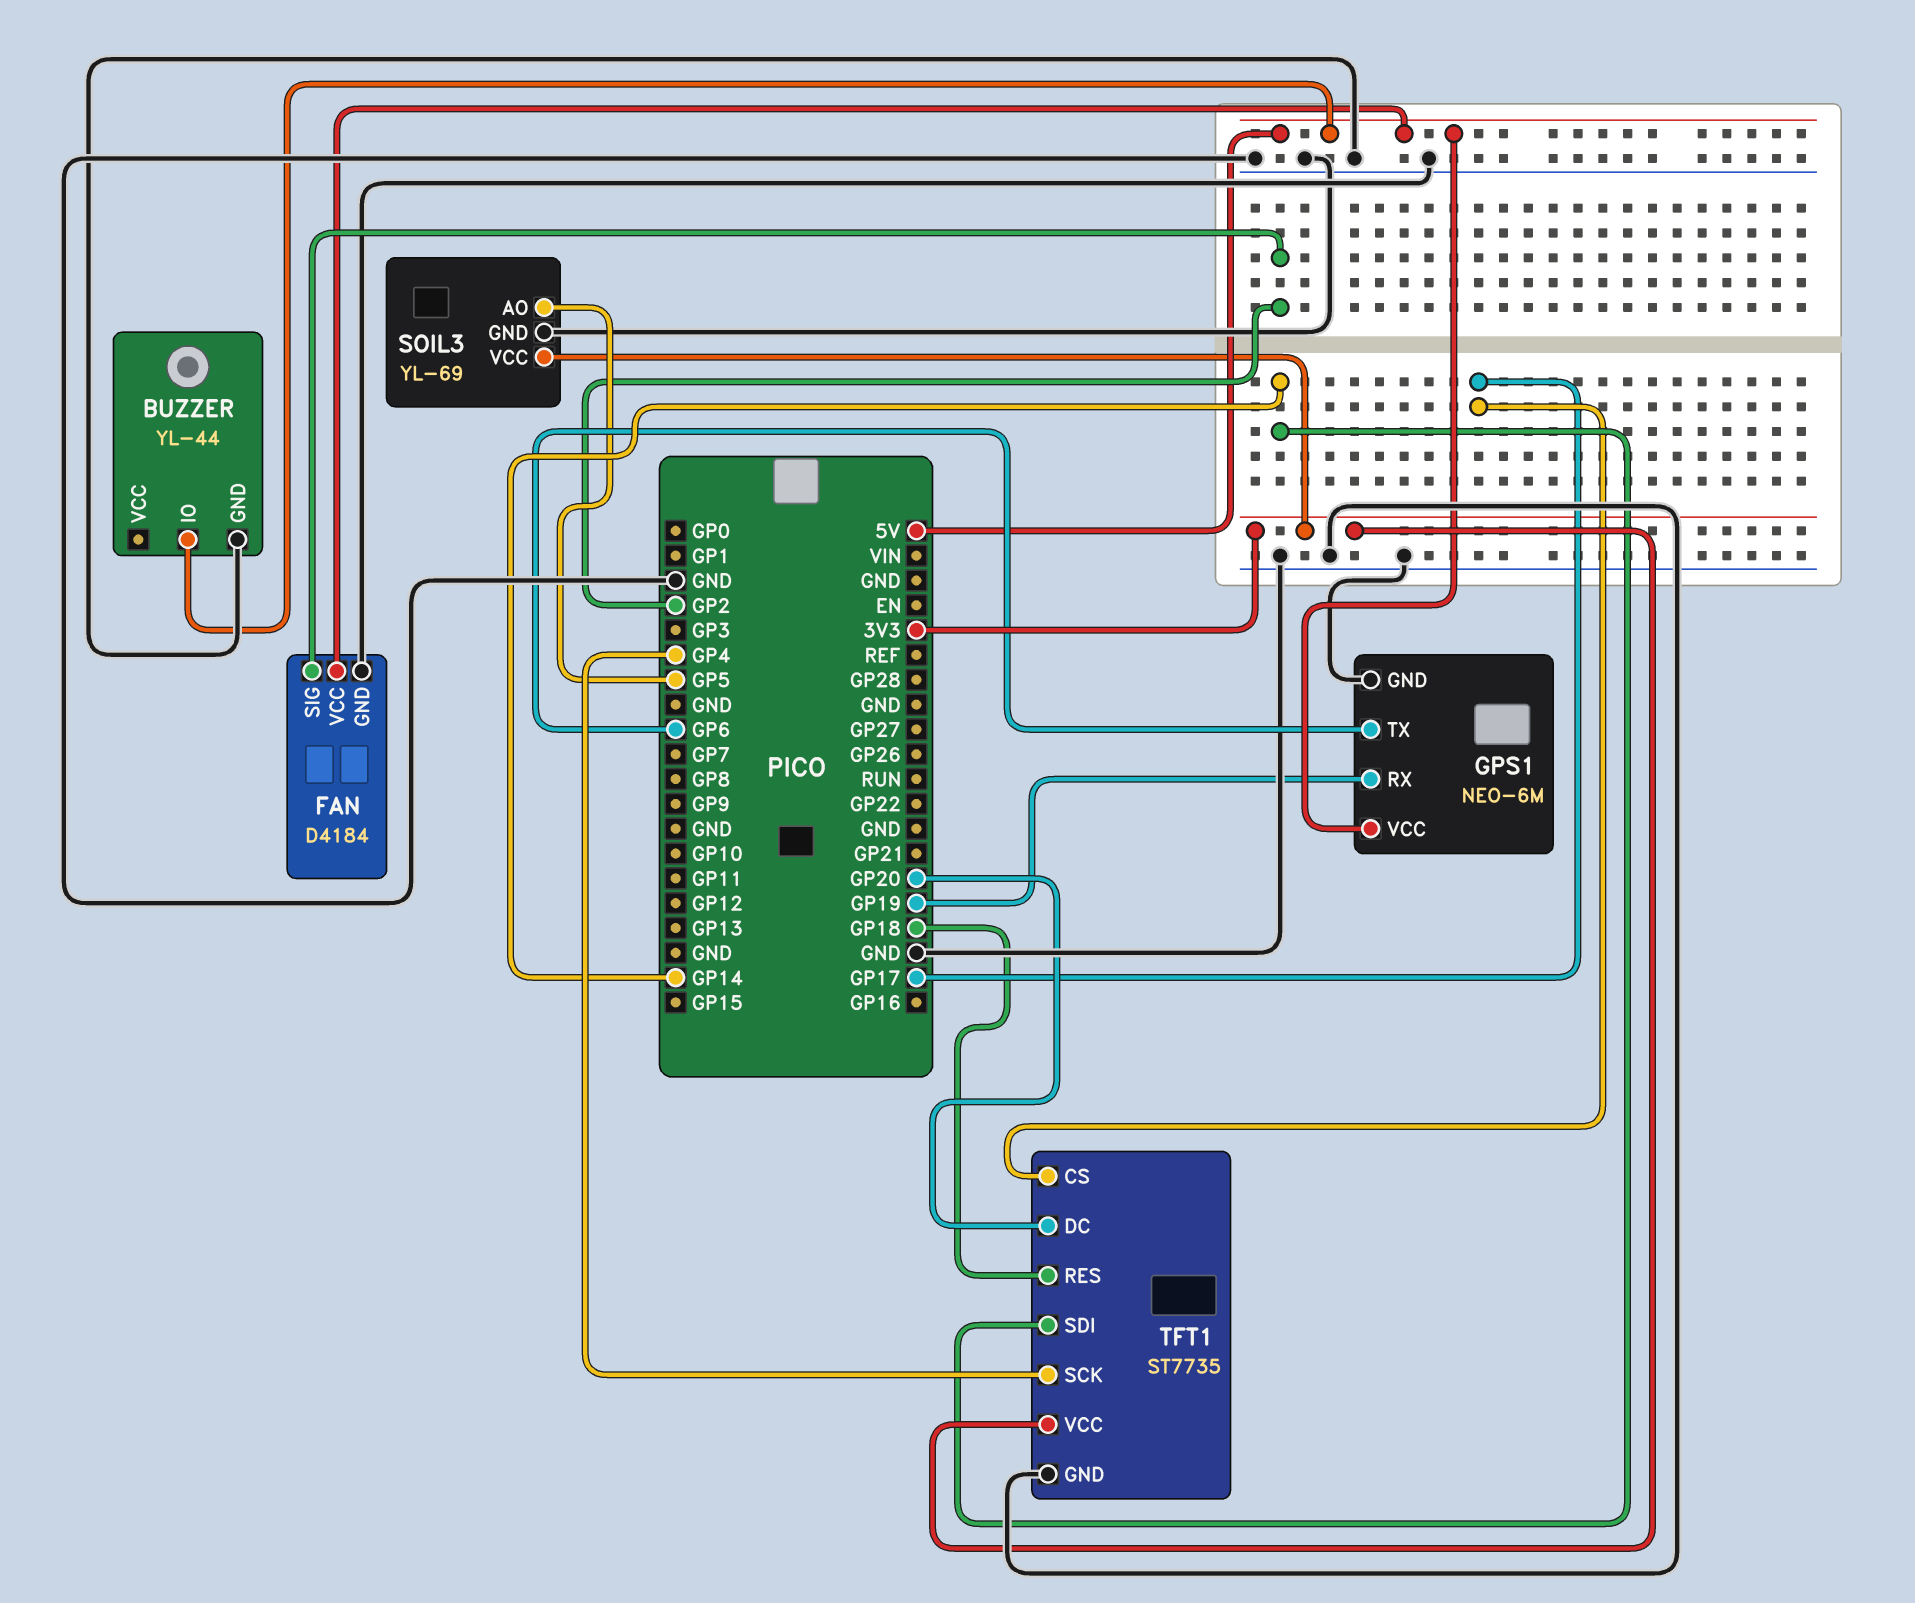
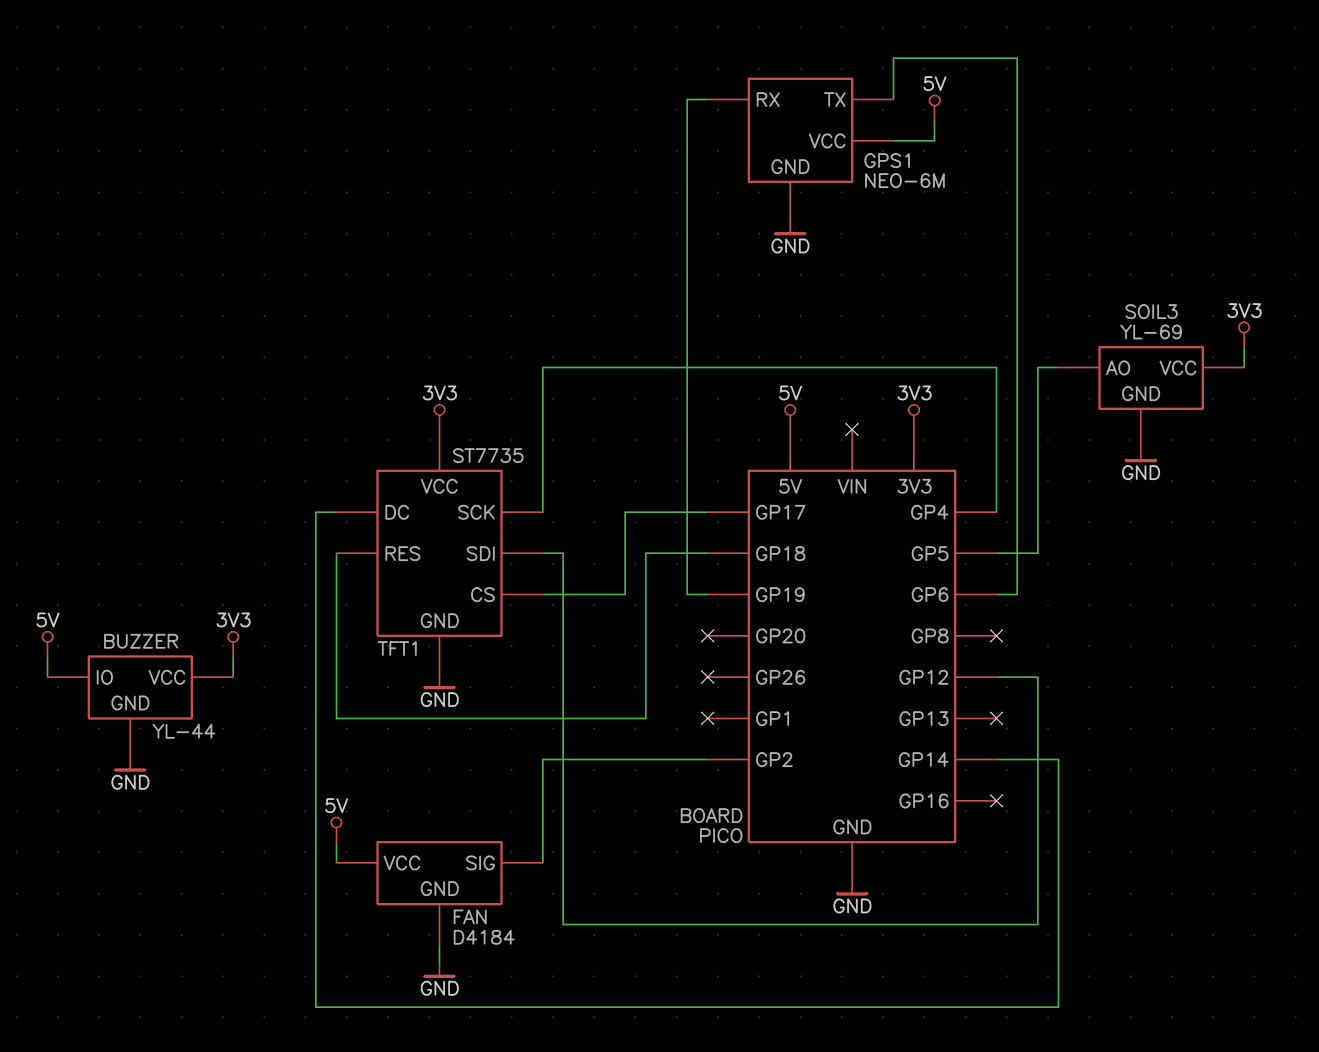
BUZZER pin VCC: none -> 3V3
TFT1 pin DC: GP20 -> GP14
TFT1 pin SDI: GP14 -> GP12

